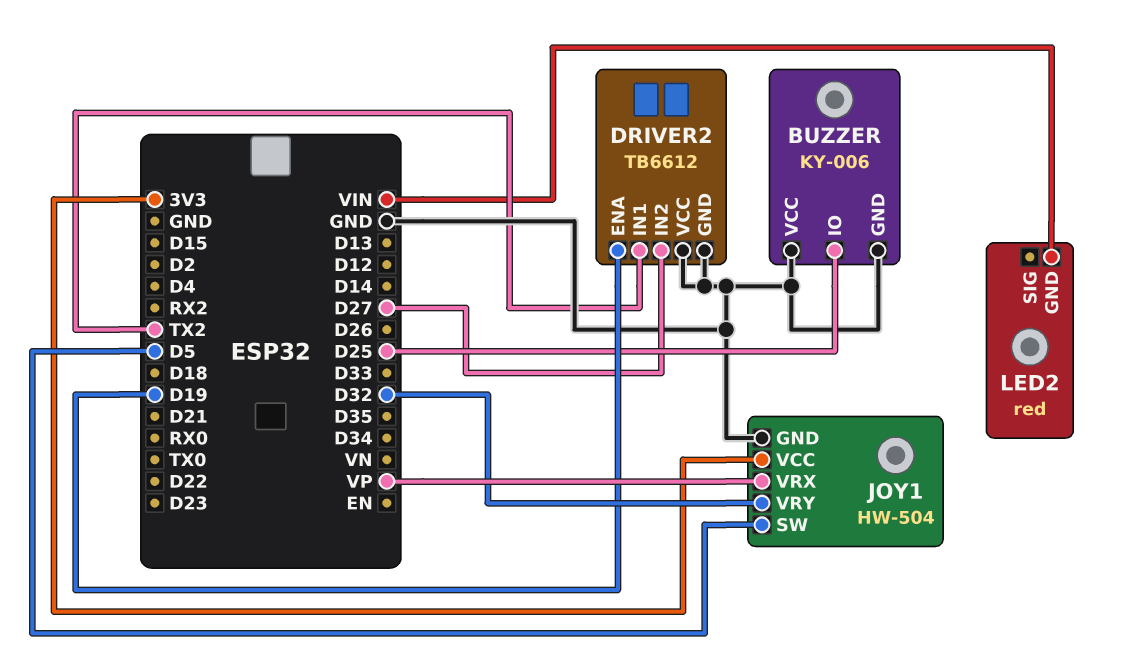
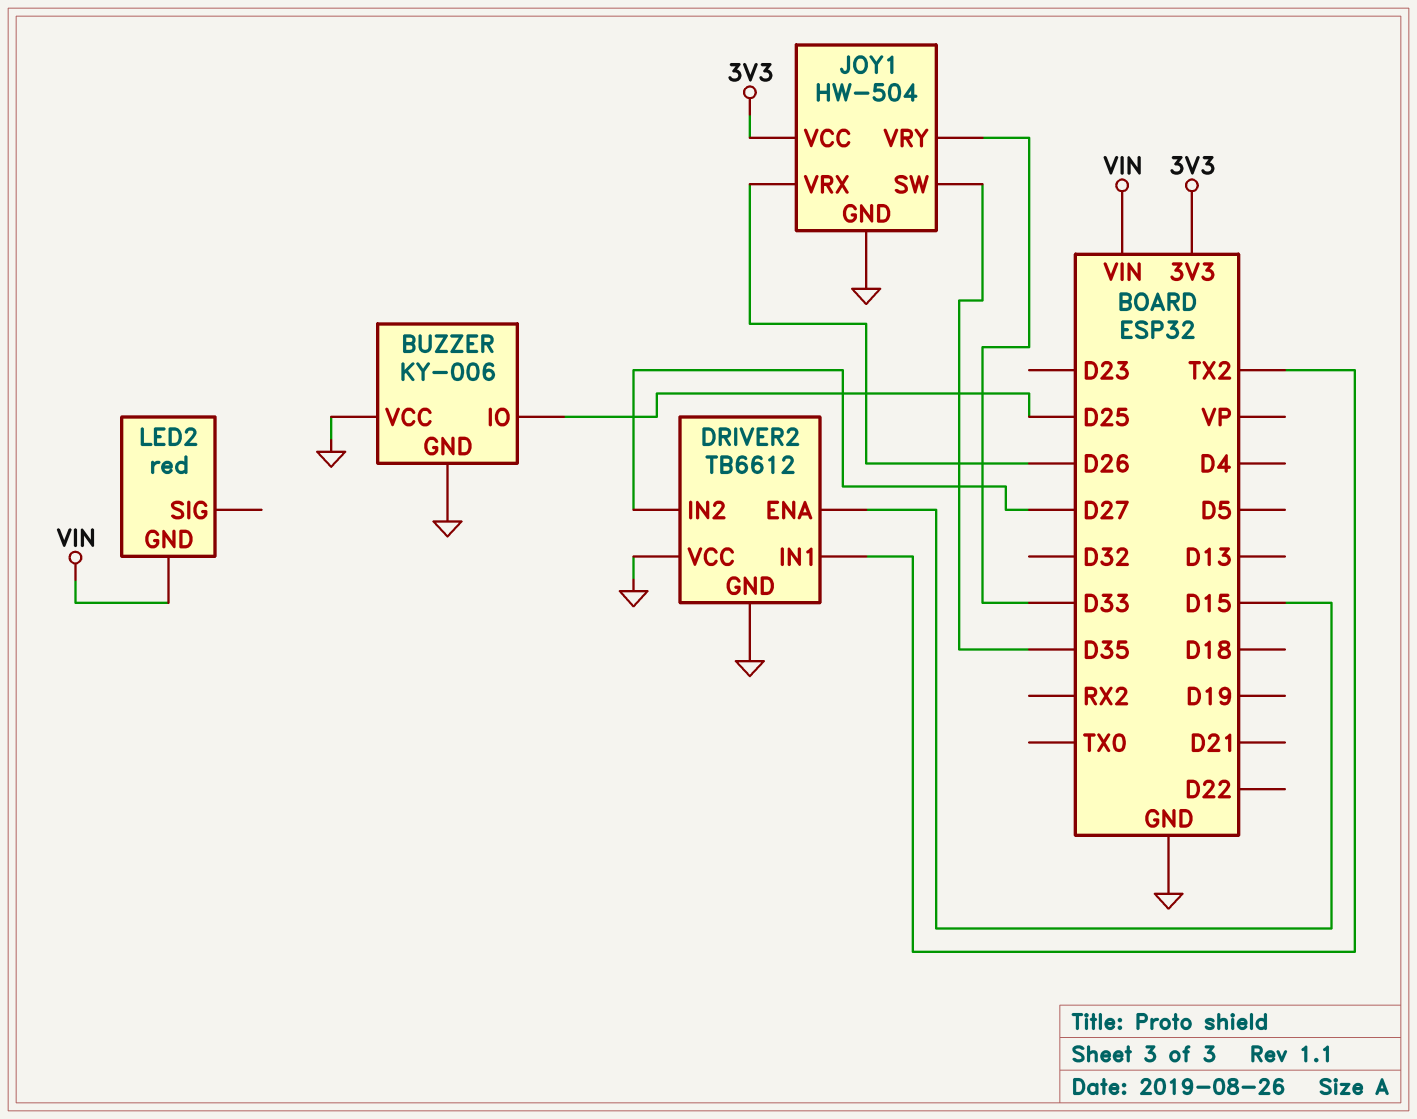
DRIVER2 pin ENA: D19 -> D15
JOY1 pin SW: D5 -> D35
JOY1 pin VRX: VP -> D26
JOY1 pin VRY: D32 -> D33

